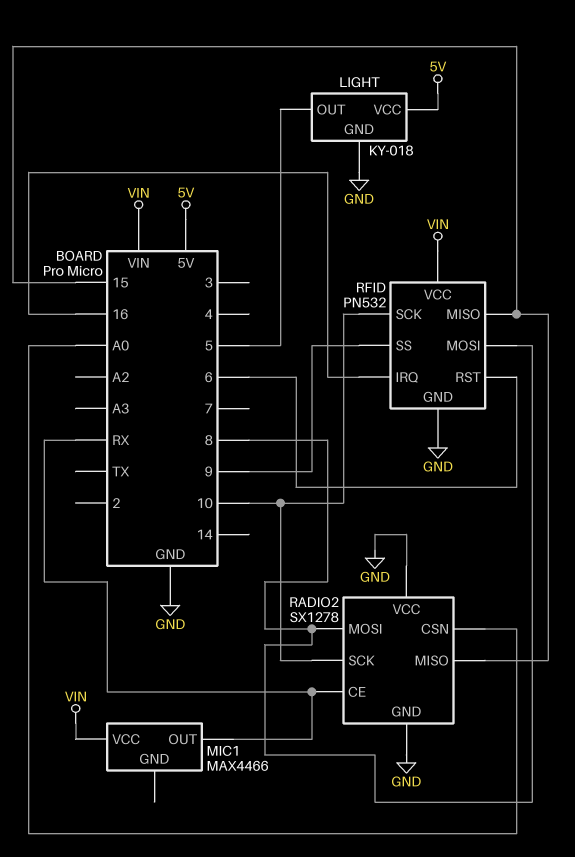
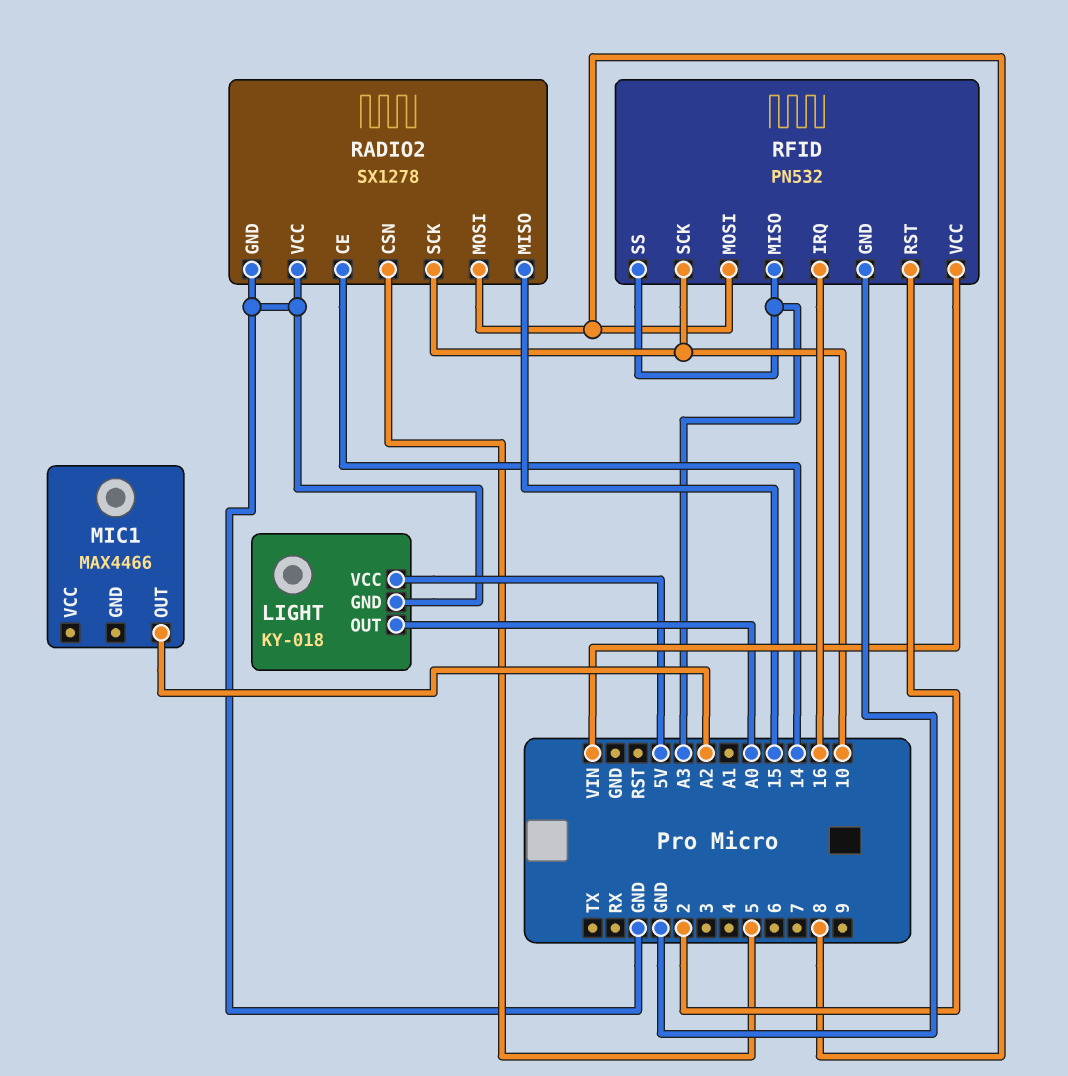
LIGHT pin OUT: 5 -> A0
MIC1 pin OUT: RX -> A2
MIC1 pin VCC: VIN -> none
RADIO2 pin CE: RX -> 14
RADIO2 pin CSN: A0 -> 5
RFID pin MISO: 15 -> A3
RFID pin RST: 6 -> 2
RFID pin SS: 9 -> A3

